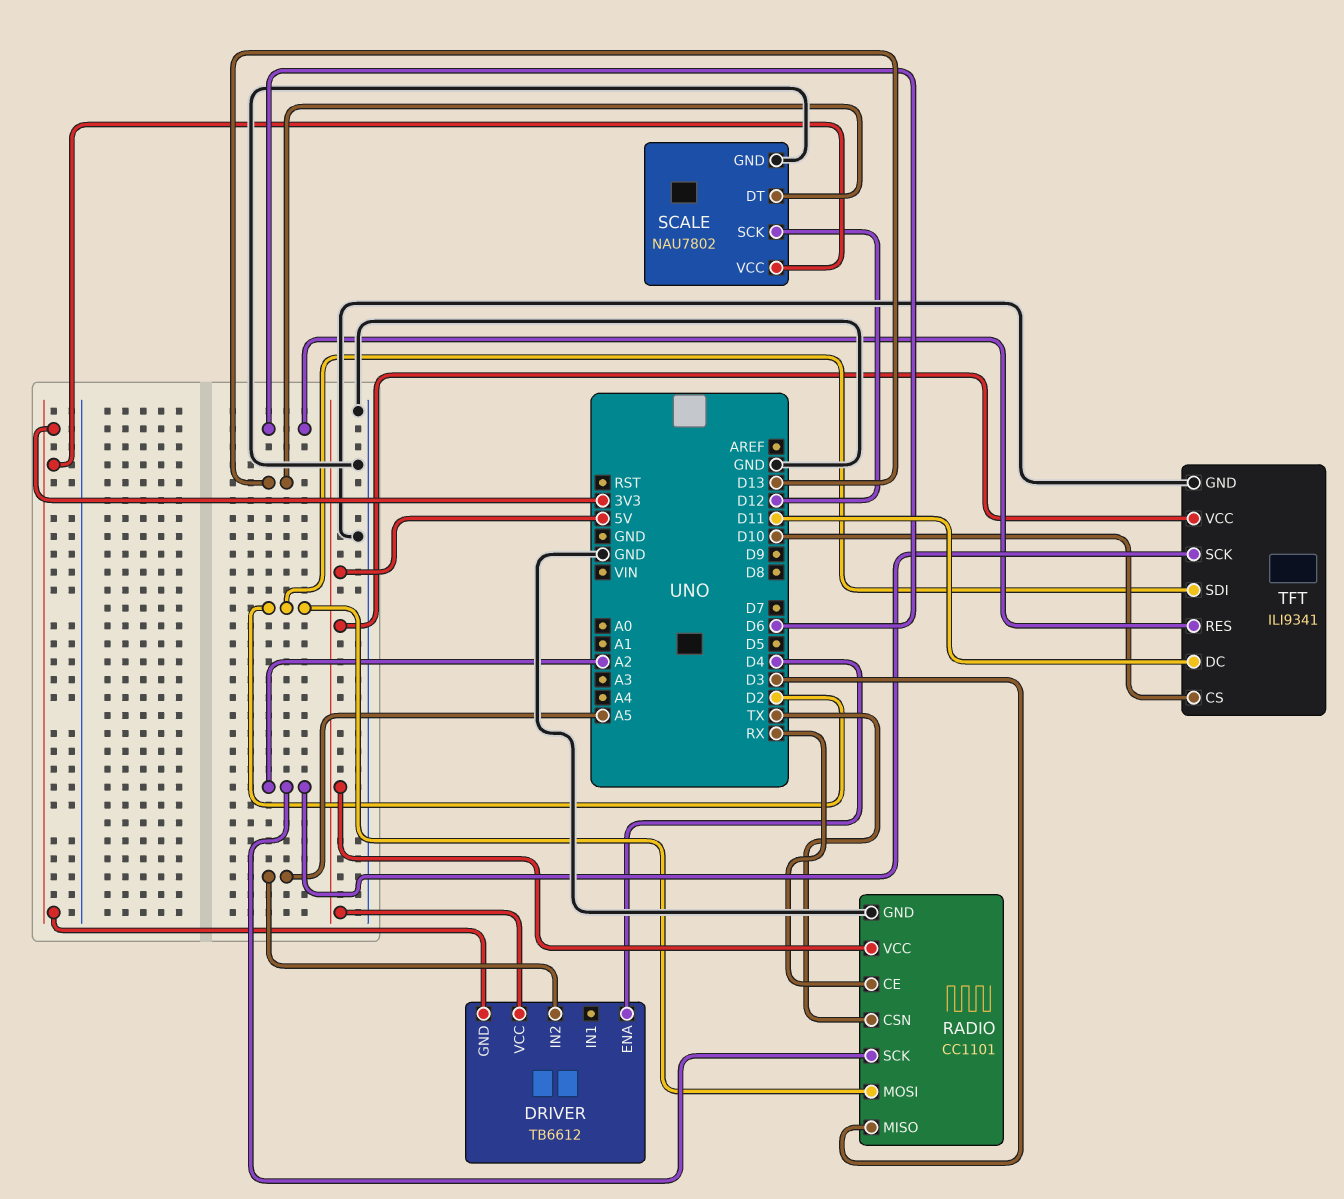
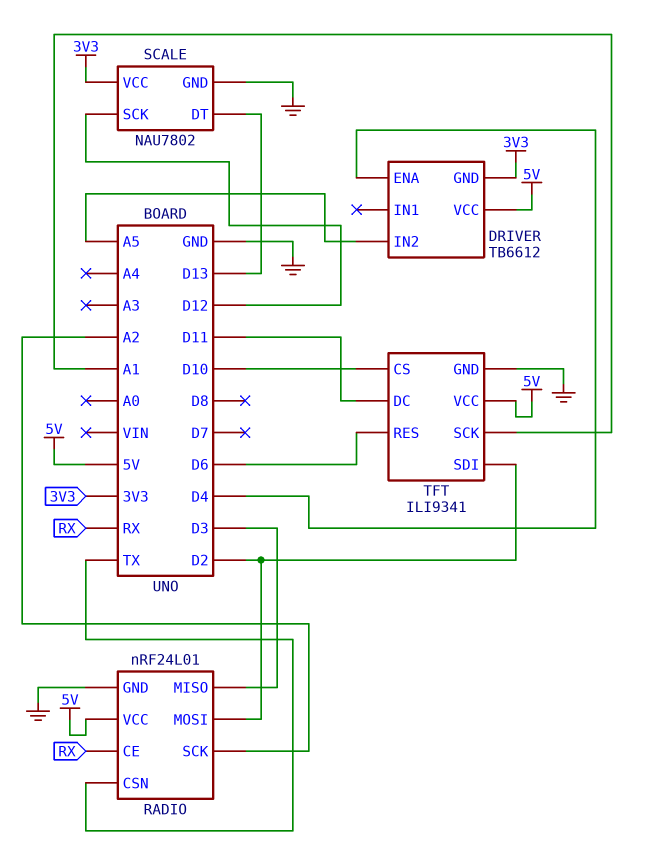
RADIO: CC1101 -> nRF24L01
TFT pin SCK: A2 -> A1

